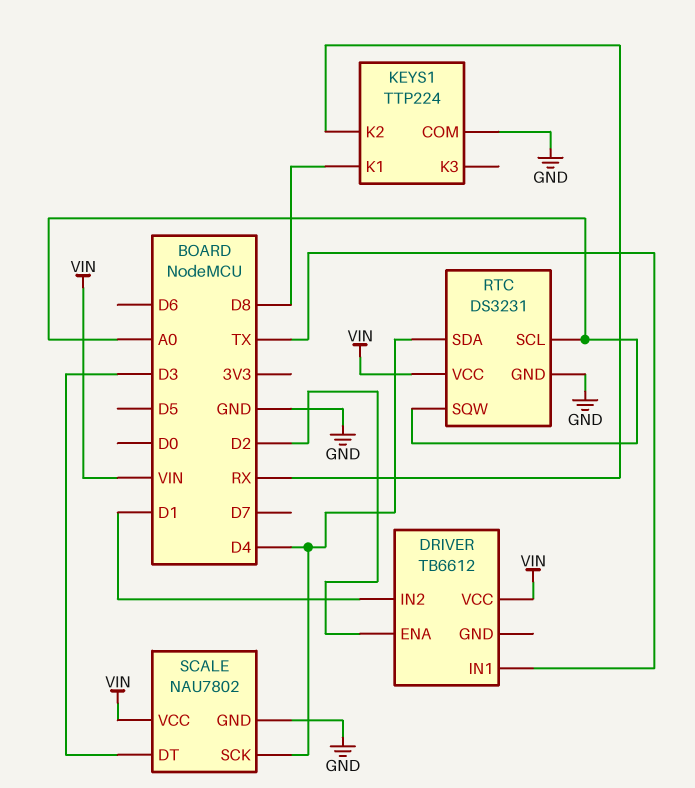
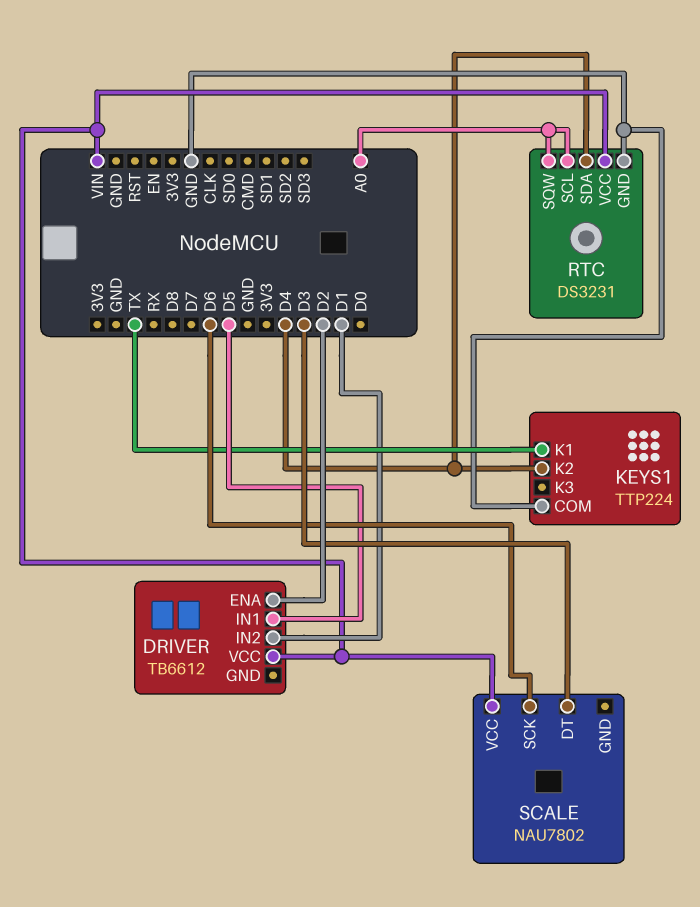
DRIVER pin IN1: TX -> D5
KEYS1 pin K1: D8 -> TX
KEYS1 pin K2: RX -> D4
SCALE pin GND: GND -> none
SCALE pin SCK: D4 -> D6

